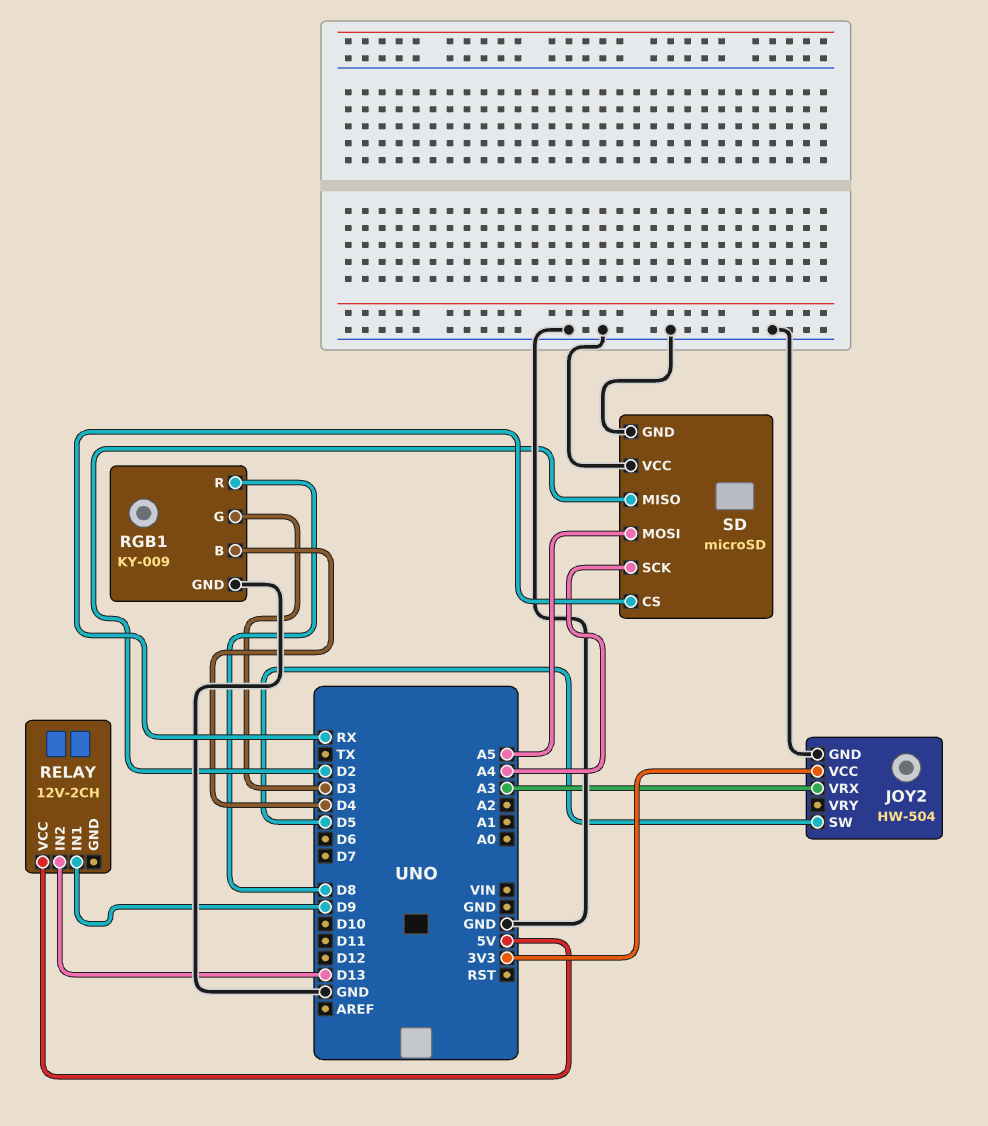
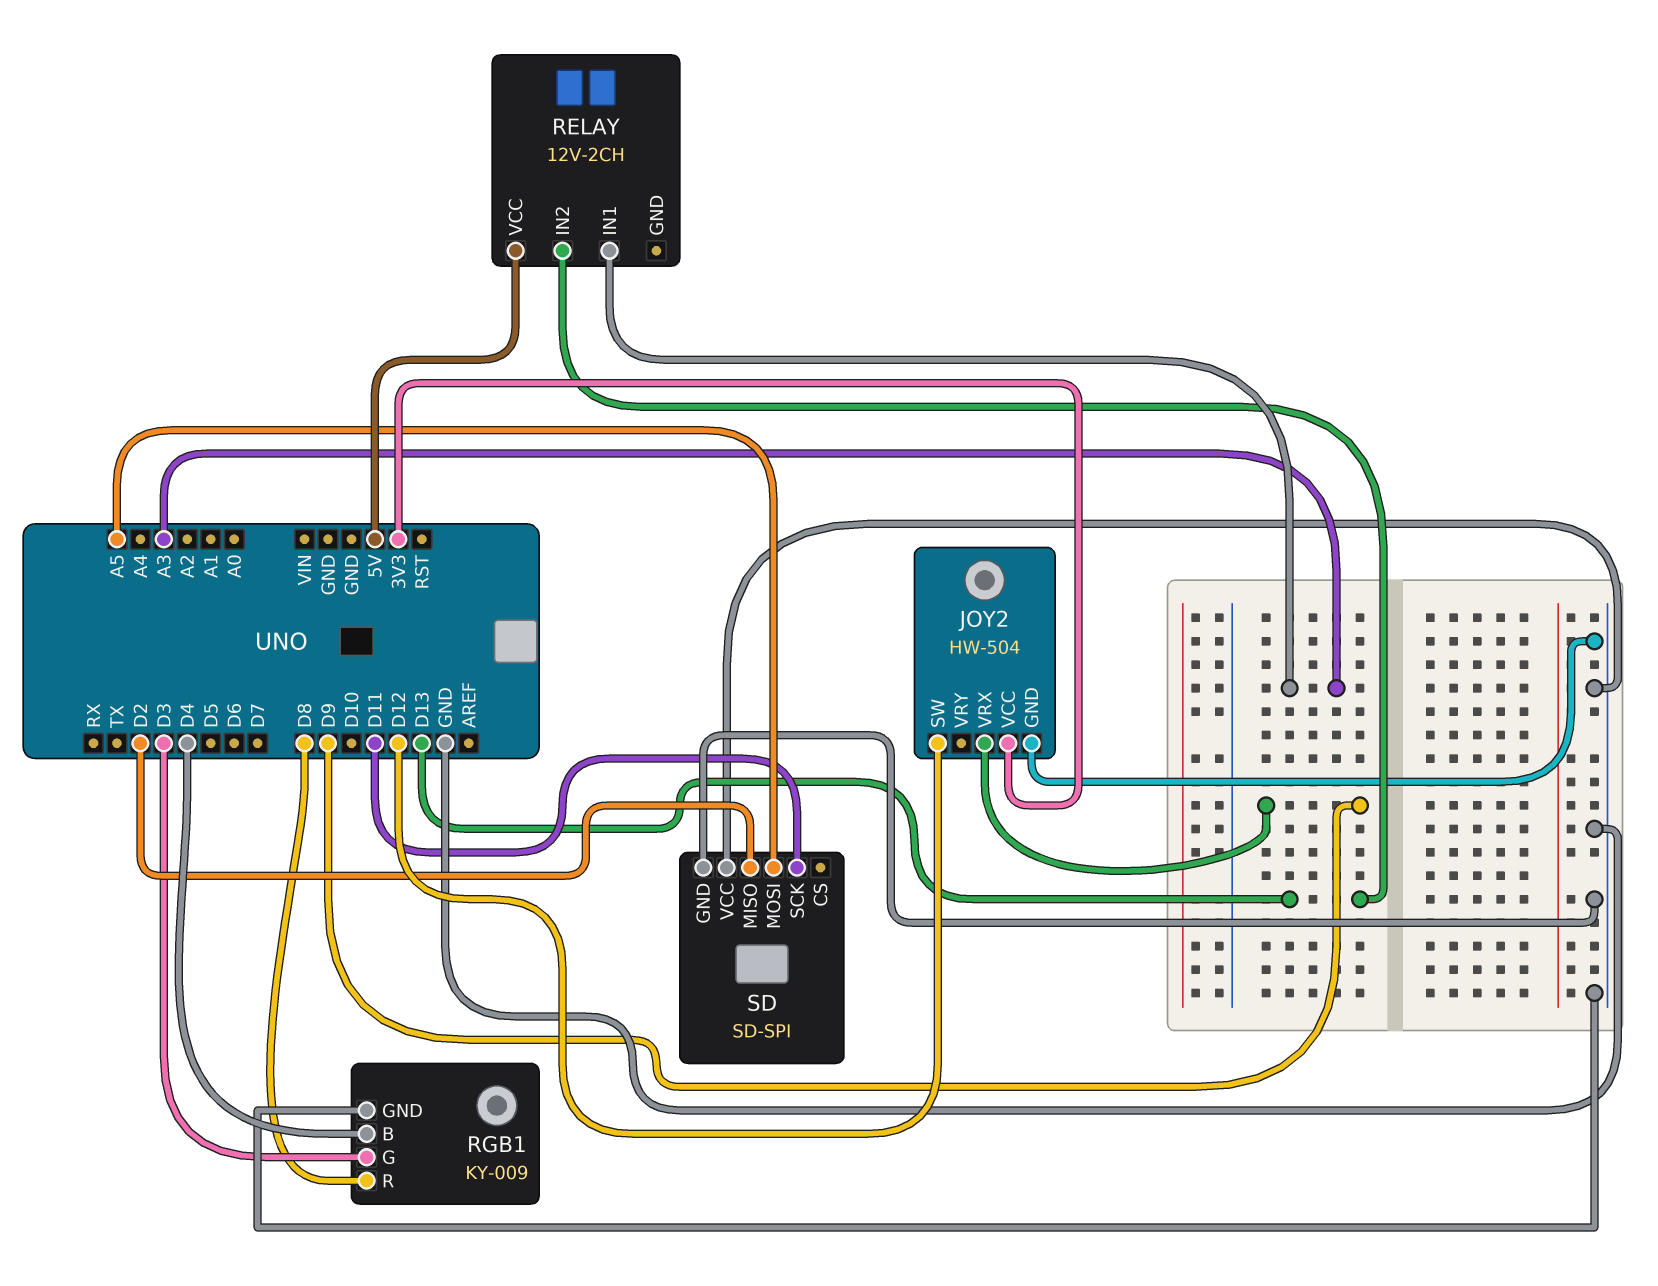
JOY2 pin SW: D5 -> D12
JOY2 pin VRX: A3 -> D9
RELAY pin IN1: D9 -> A3
SD: microSD -> SD-SPI
SD pin CS: RX -> none
SD pin SCK: A4 -> D11

